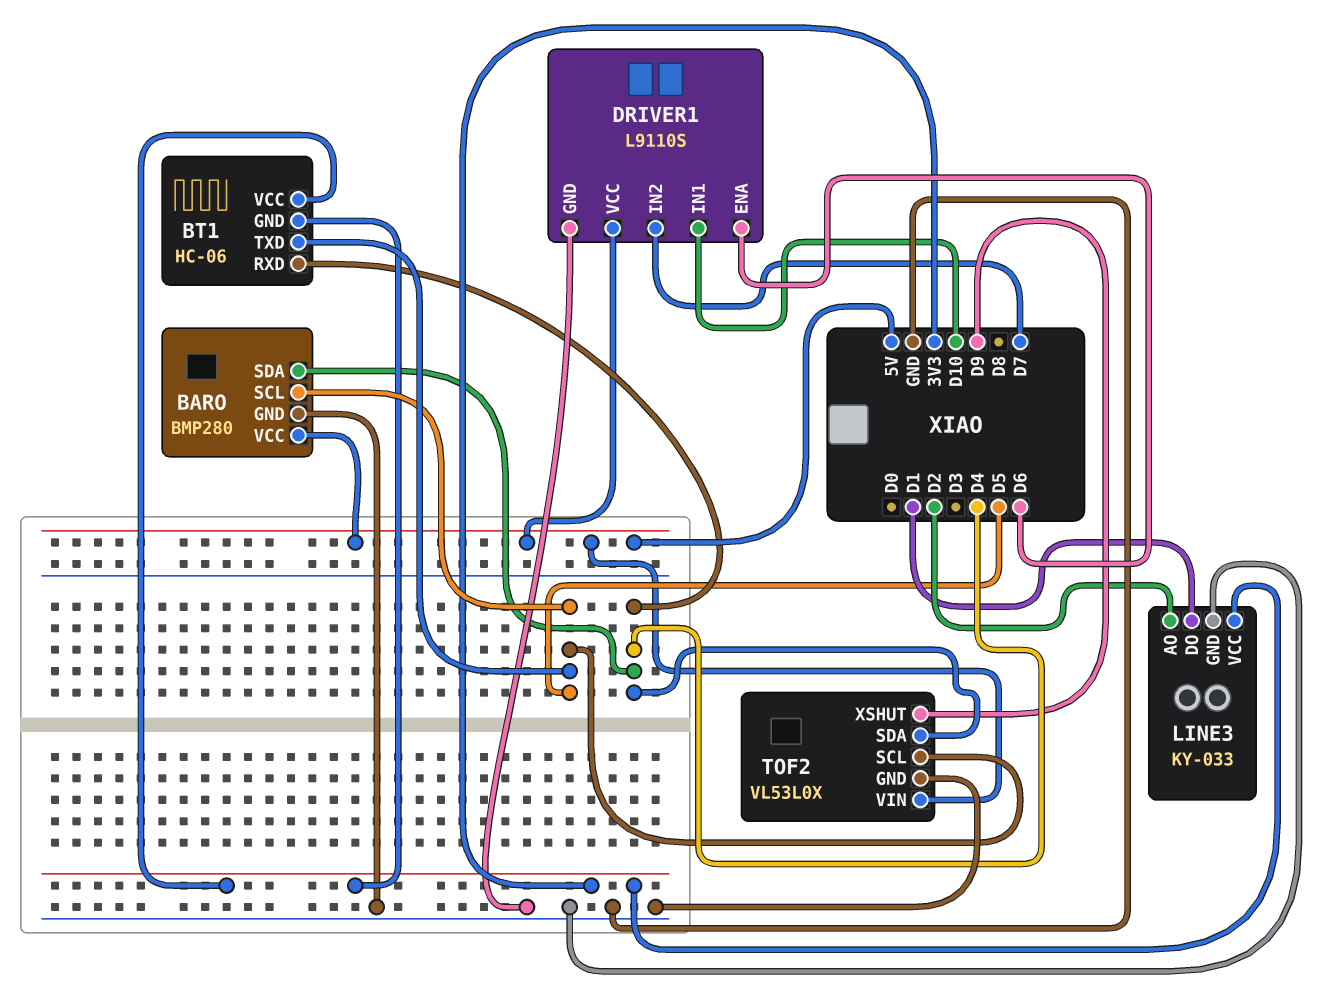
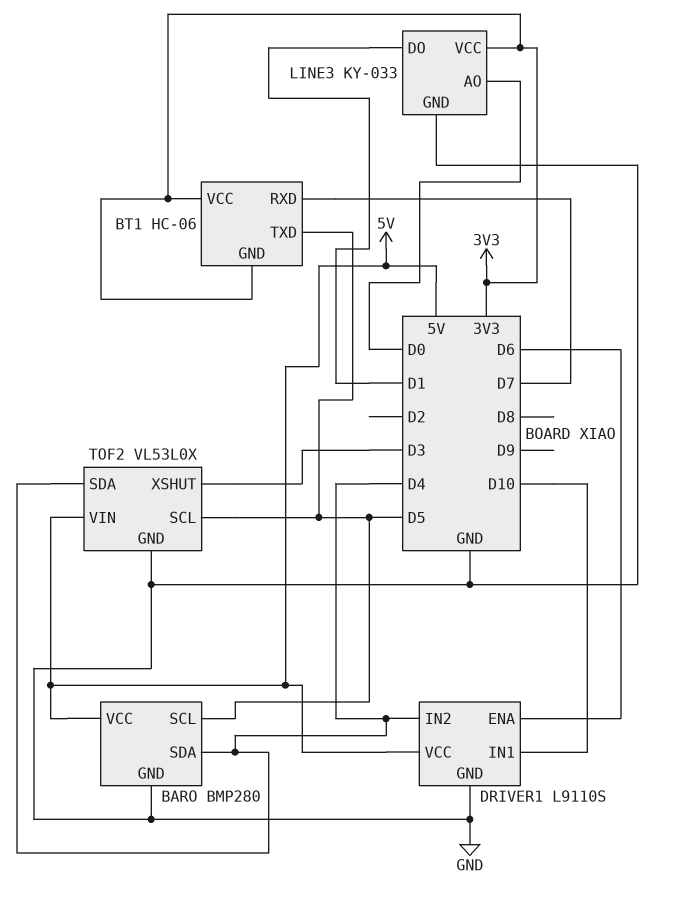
BT1 pin RXD: D4 -> D7
DRIVER1 pin IN2: D7 -> D4
LINE3 pin AO: D2 -> D0
TOF2 pin XSHUT: D9 -> D3

